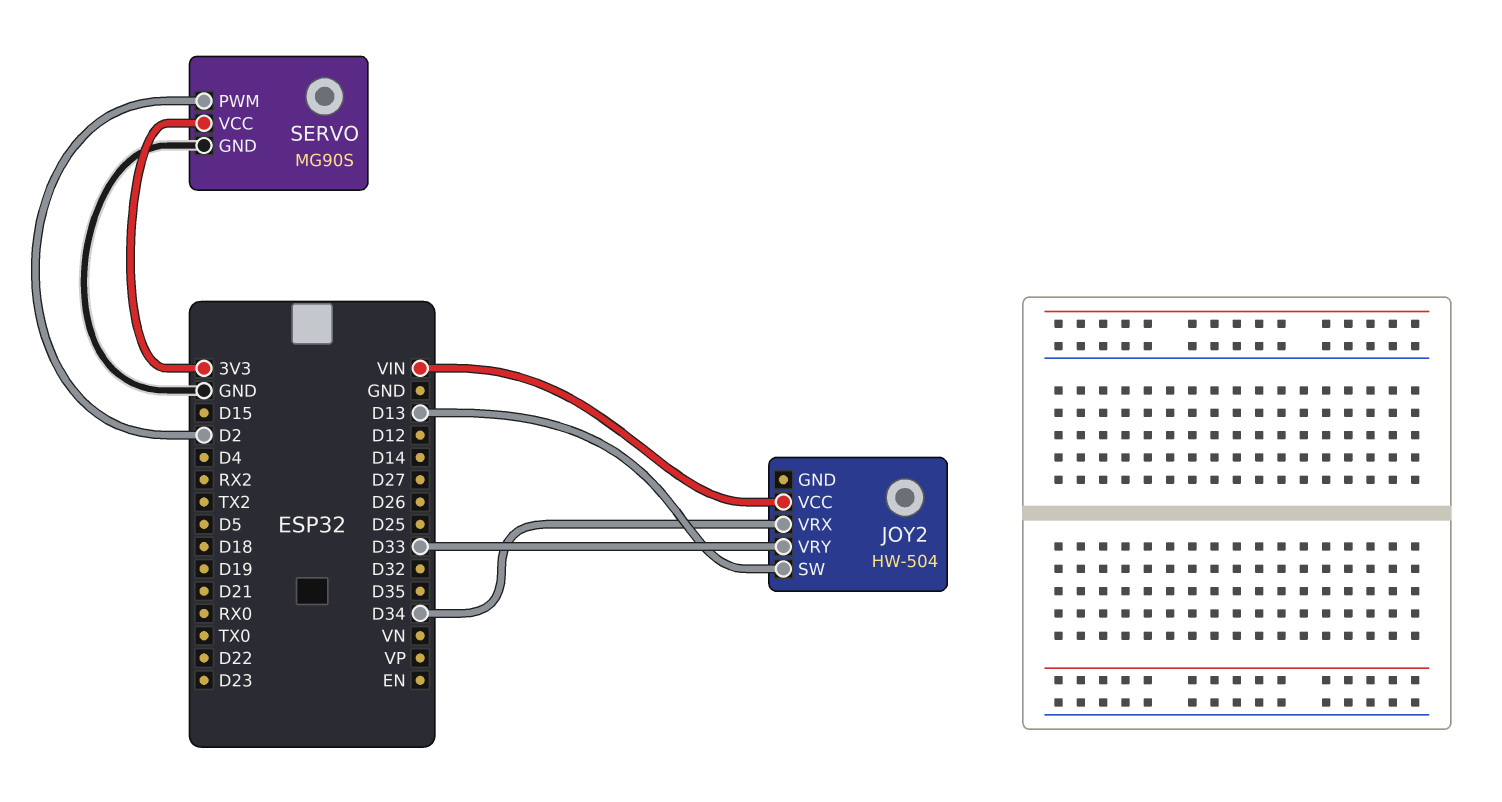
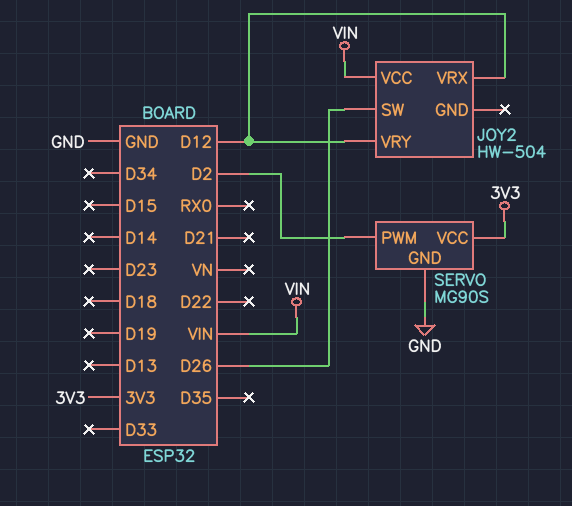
JOY2 pin SW: D13 -> D26
JOY2 pin VRX: D34 -> D12
JOY2 pin VRY: D33 -> D12

